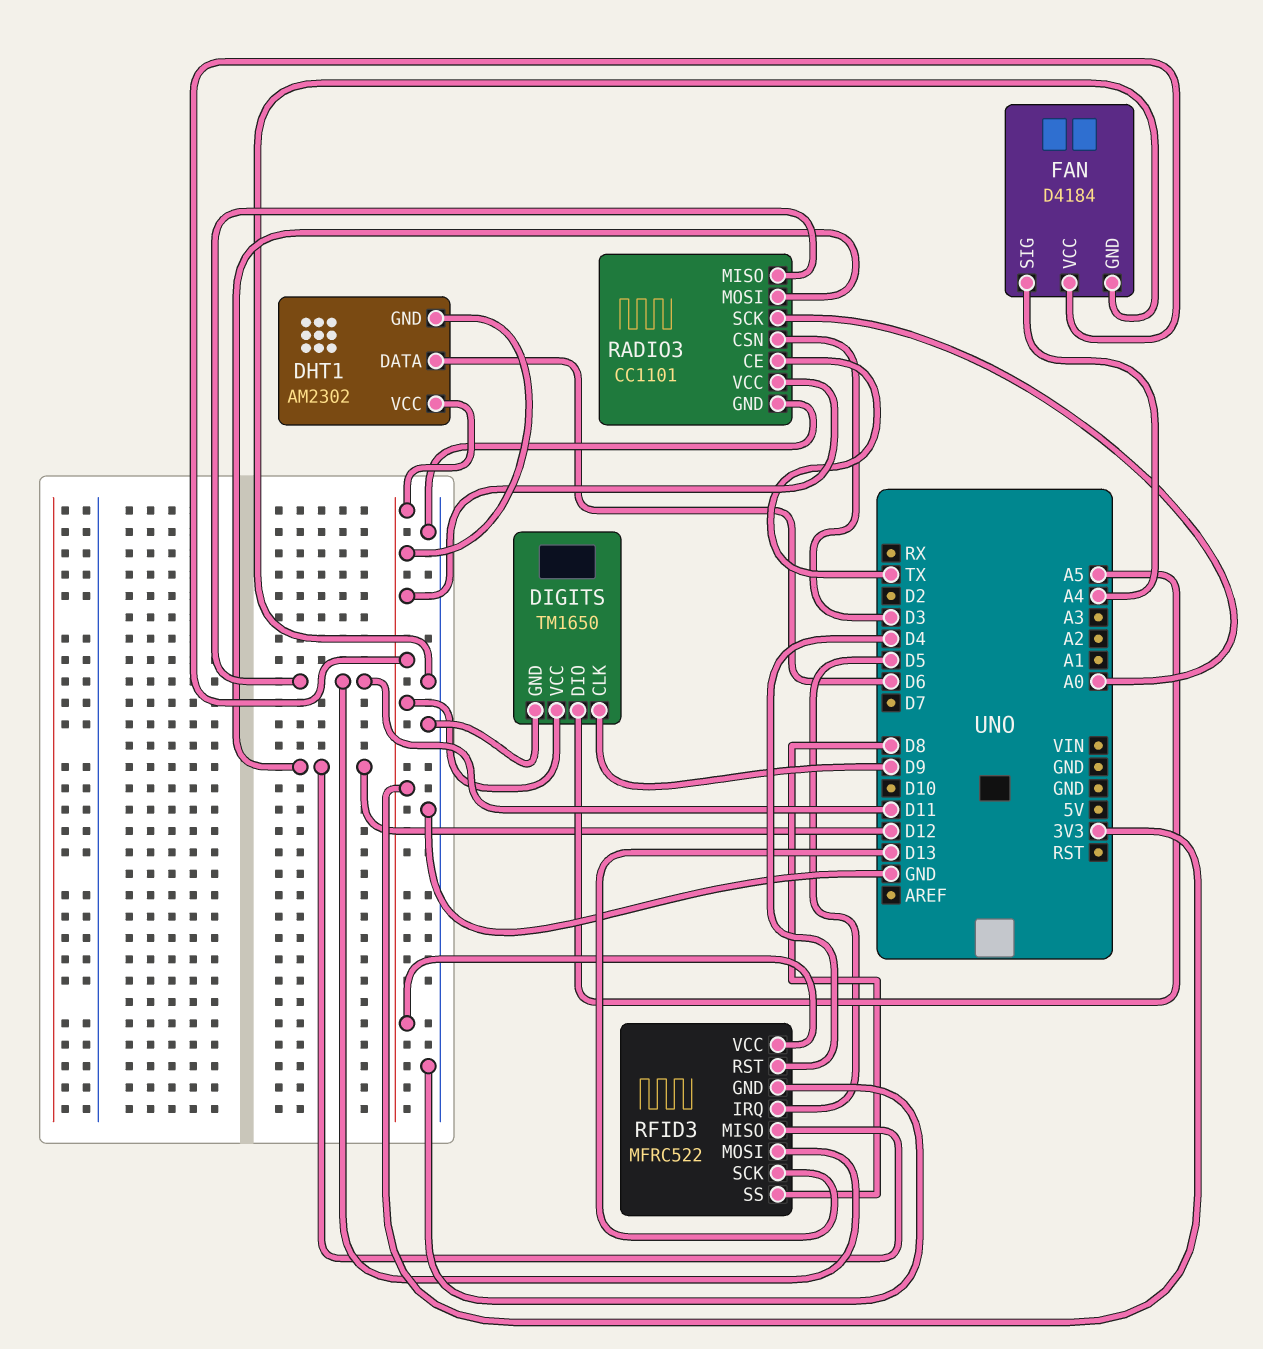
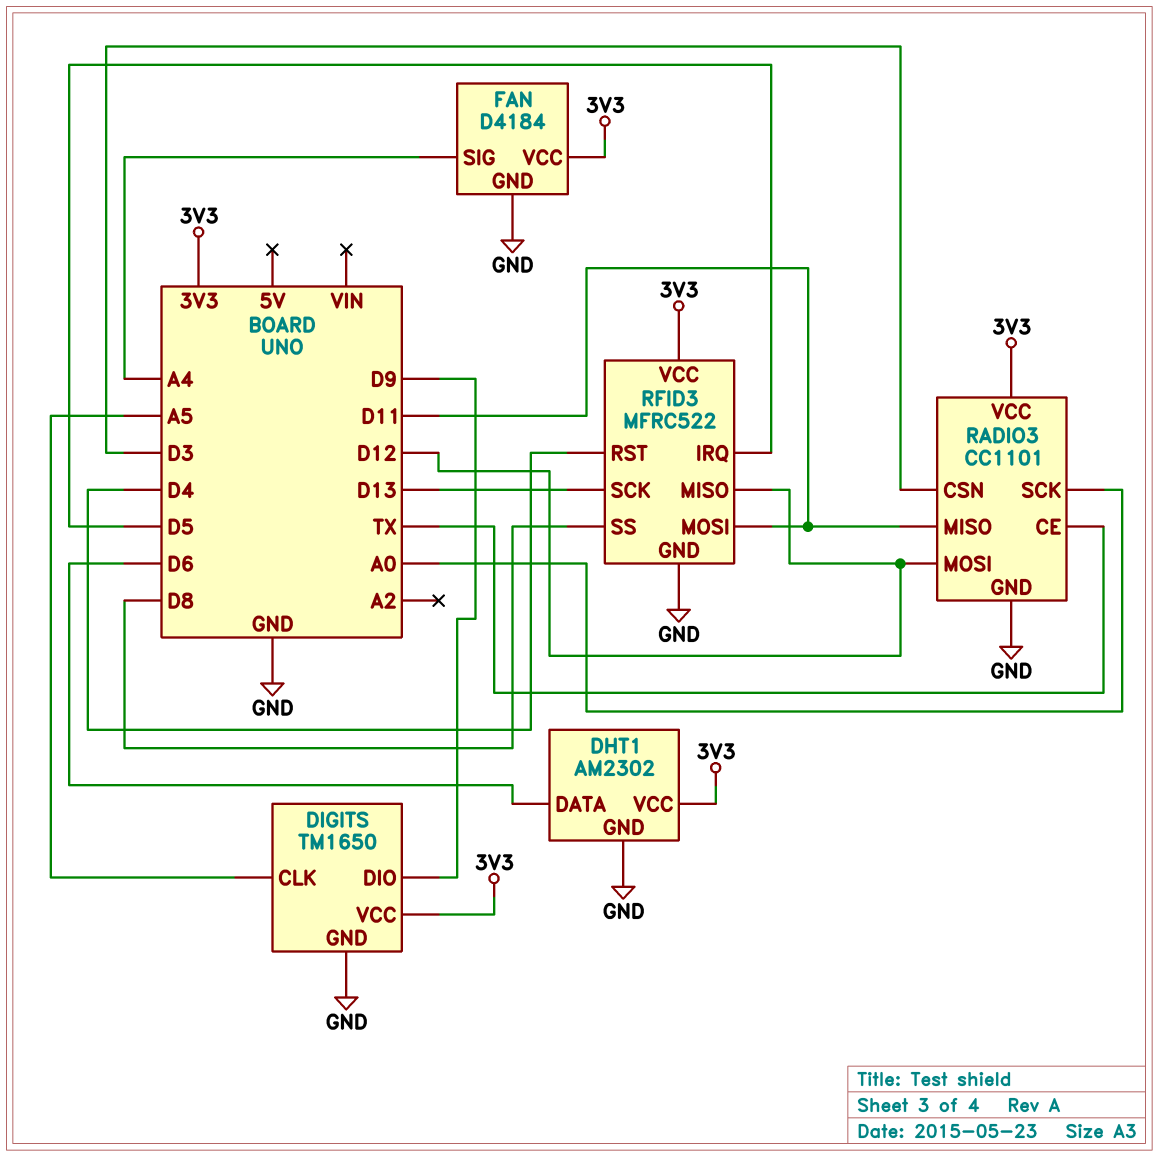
DHT1 pin GND: 3V3 -> GND
DIGITS pin CLK: D9 -> A5
DIGITS pin DIO: A5 -> D9

